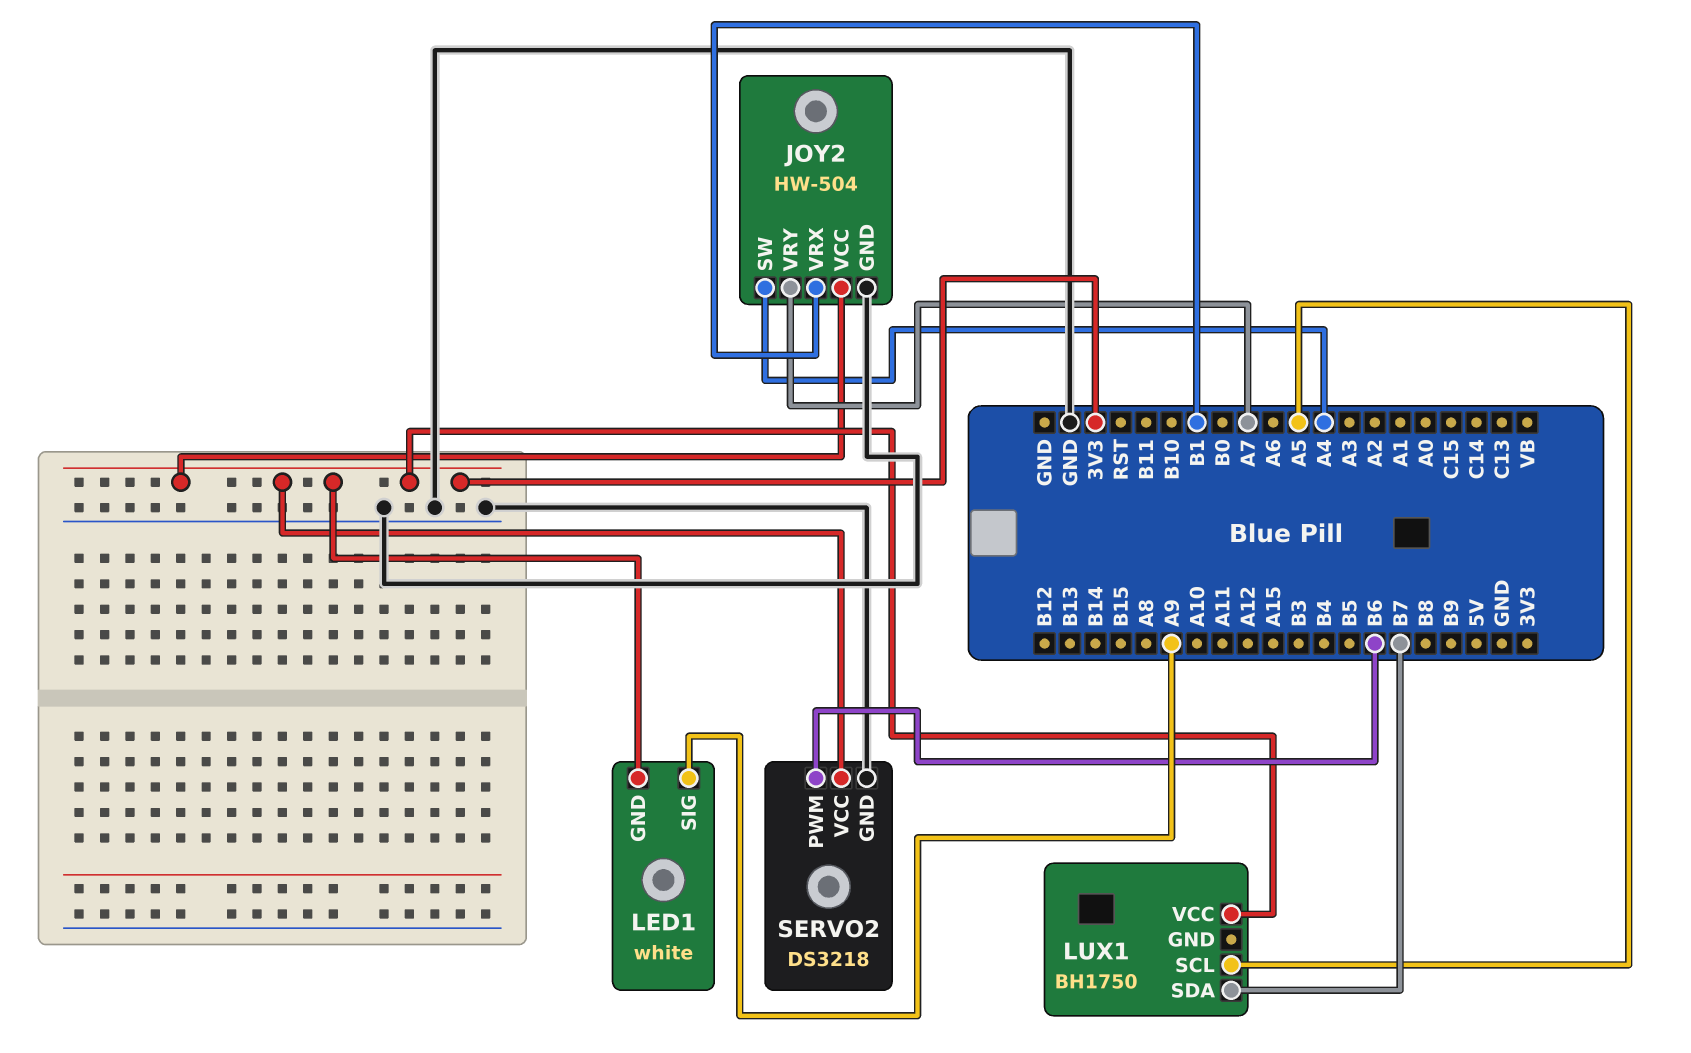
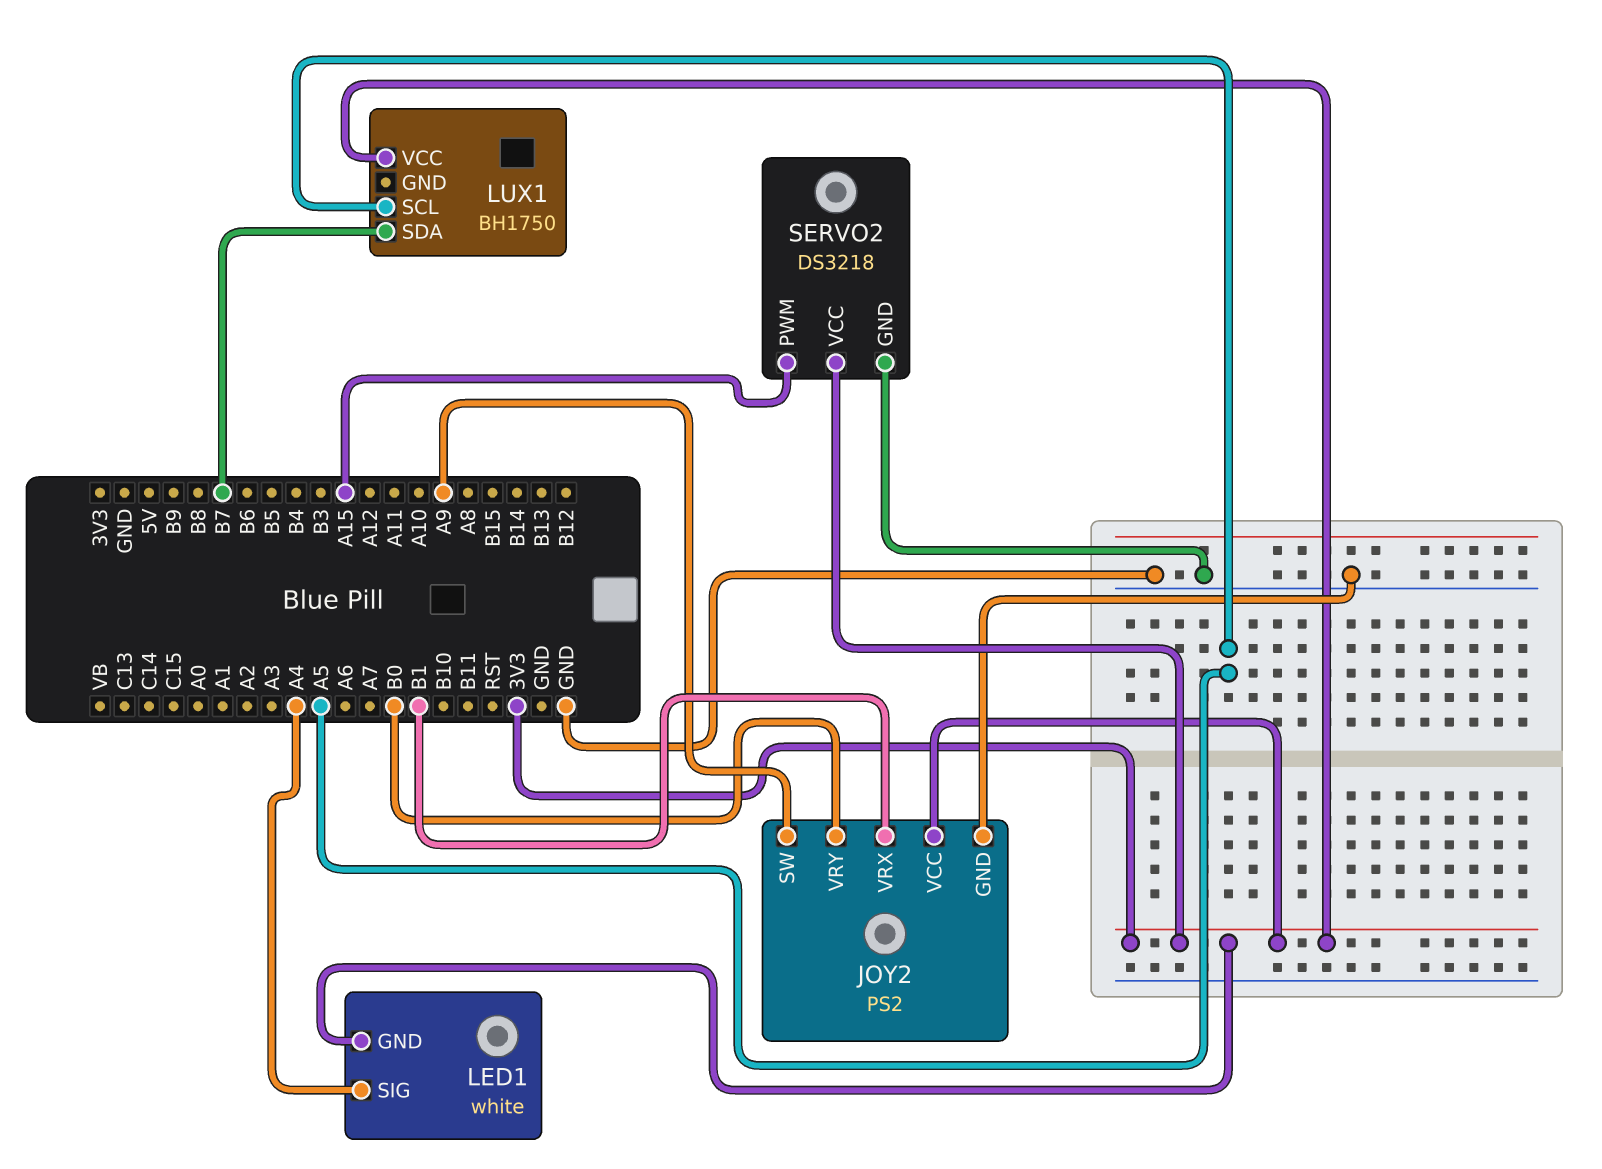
JOY2: HW-504 -> PS2
JOY2 pin SW: A4 -> A9
JOY2 pin VRY: A7 -> B0
LED1 pin SIG: A9 -> A4
SERVO2 pin PWM: B6 -> A15

